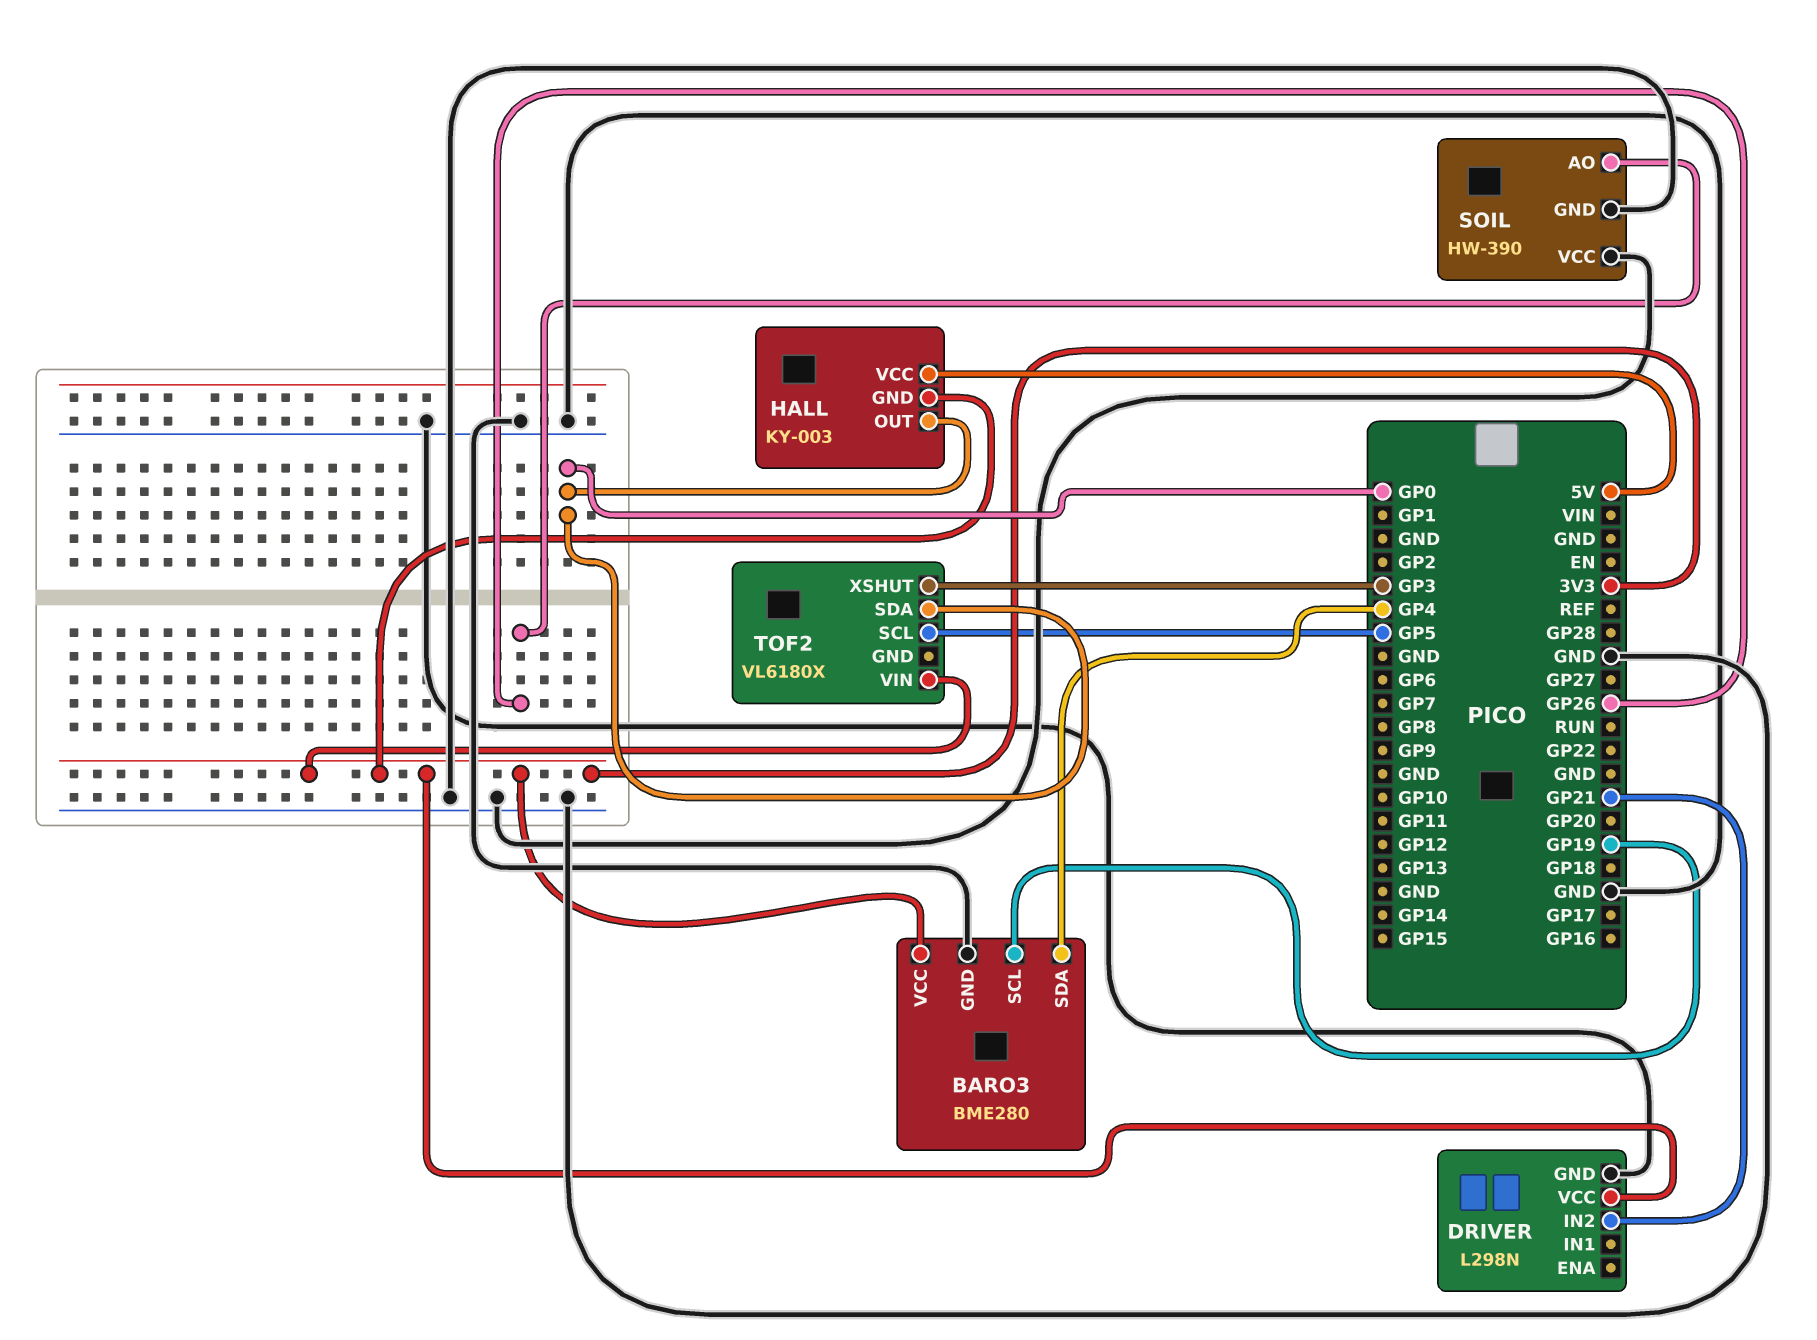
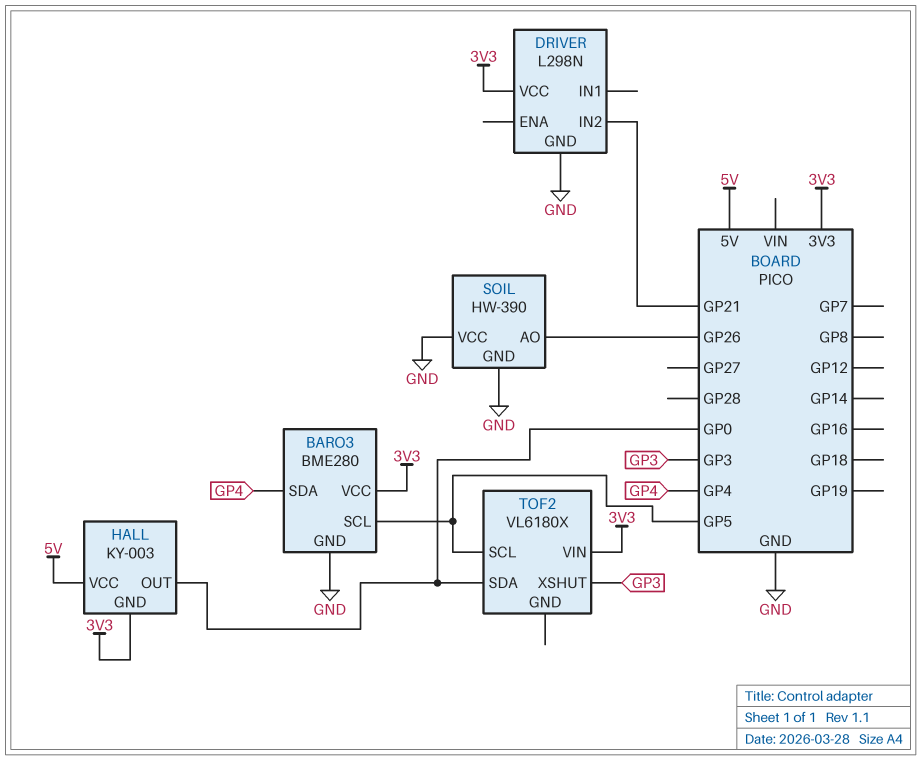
BARO3 pin SCL: GP19 -> GP5

